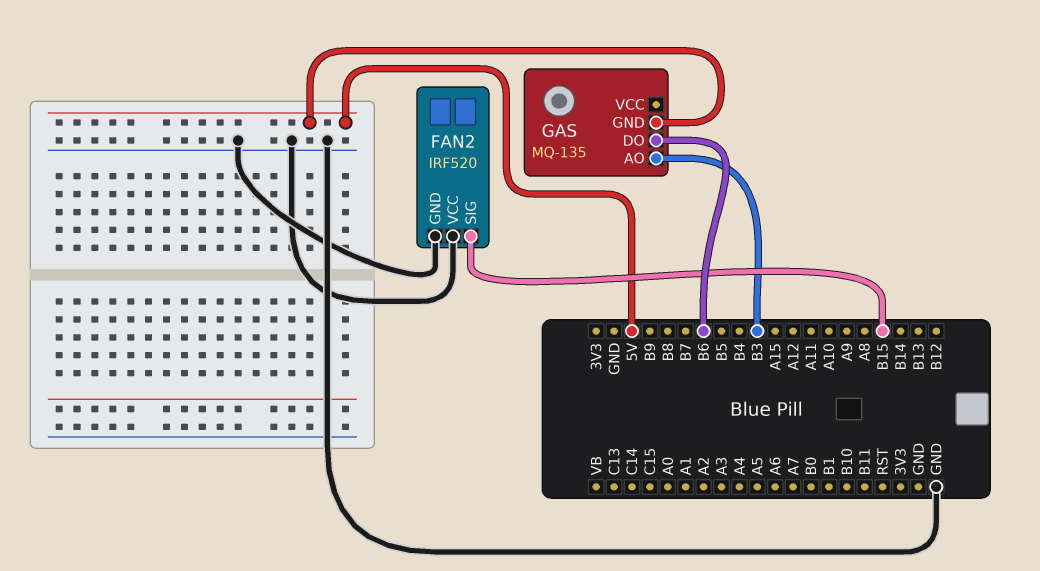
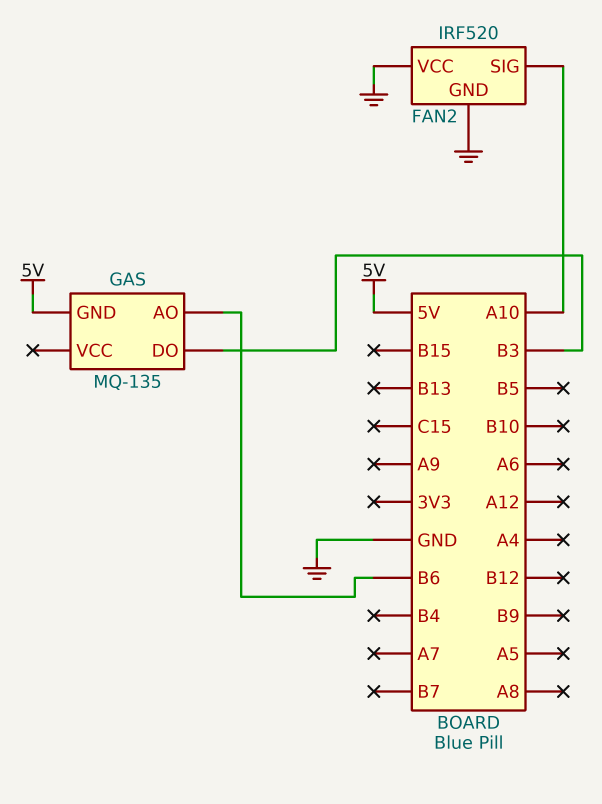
FAN2 pin SIG: B15 -> A10
GAS pin AO: B3 -> B6
GAS pin DO: B6 -> B3

